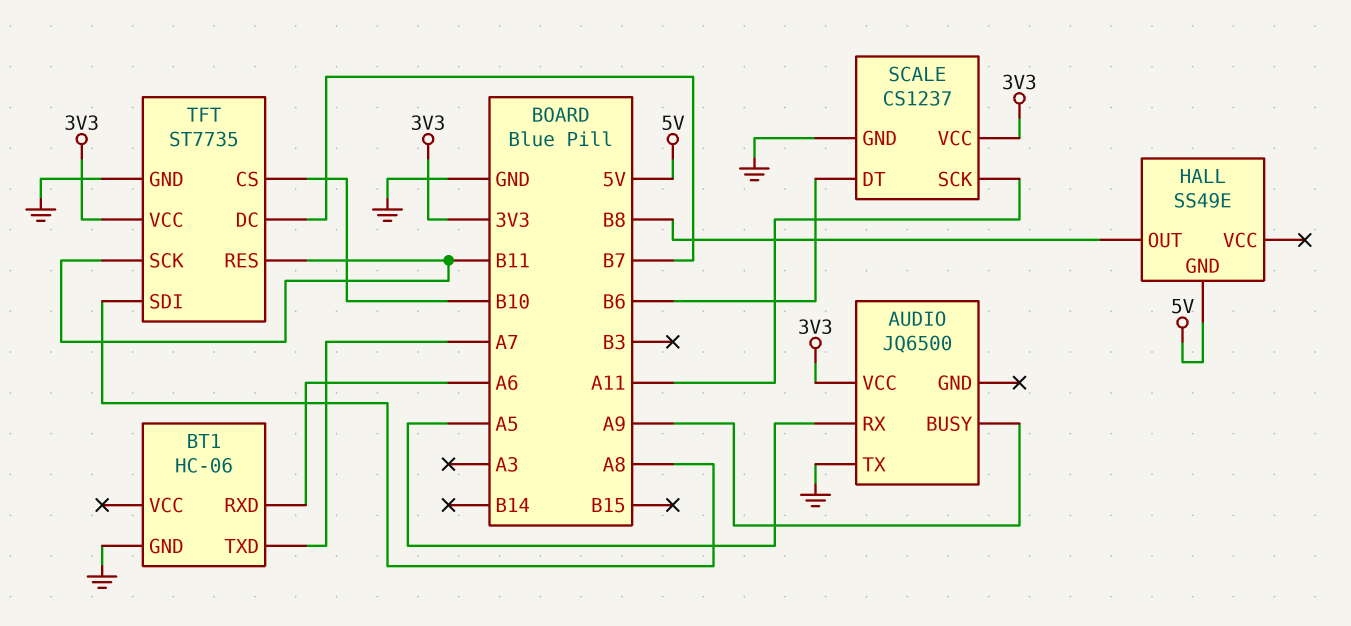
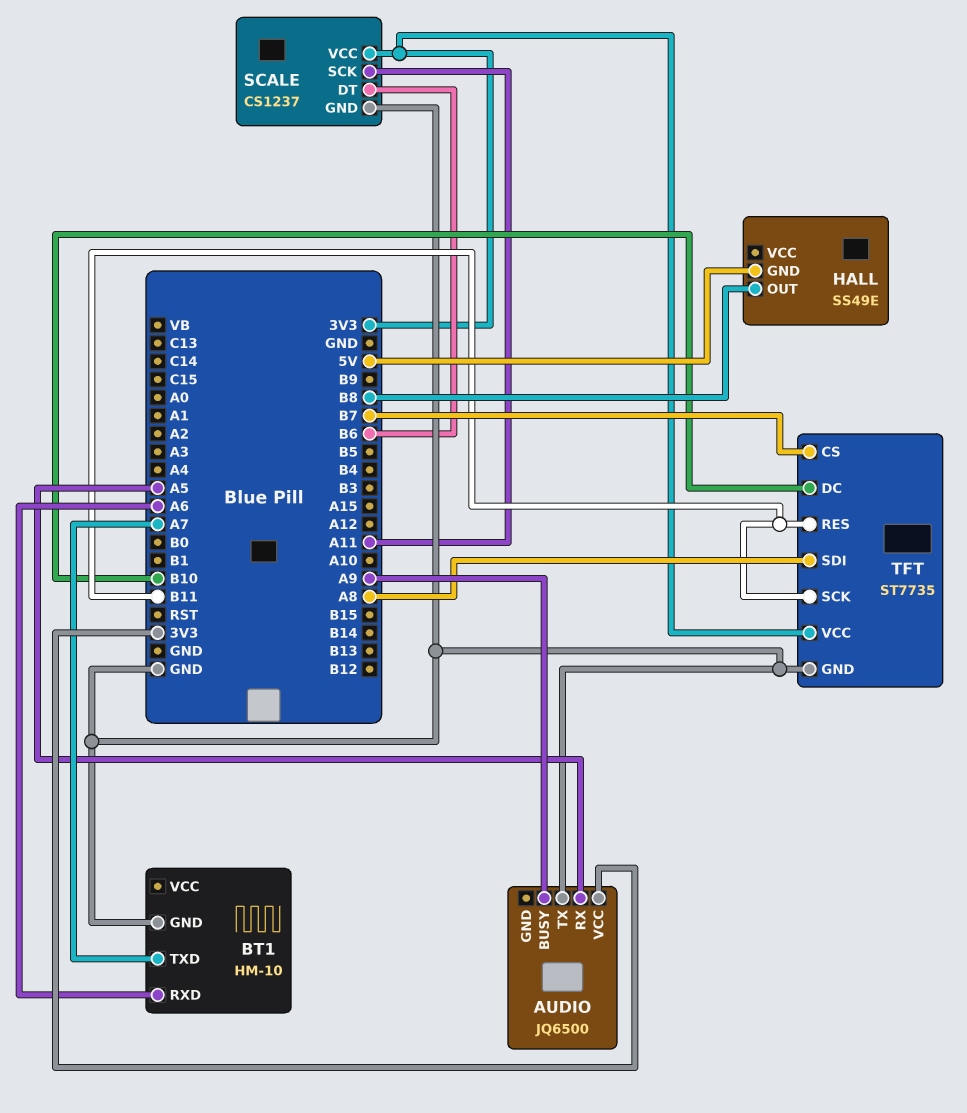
BT1: HC-06 -> HM-10
TFT pin CS: B10 -> B7
TFT pin DC: B7 -> B10

